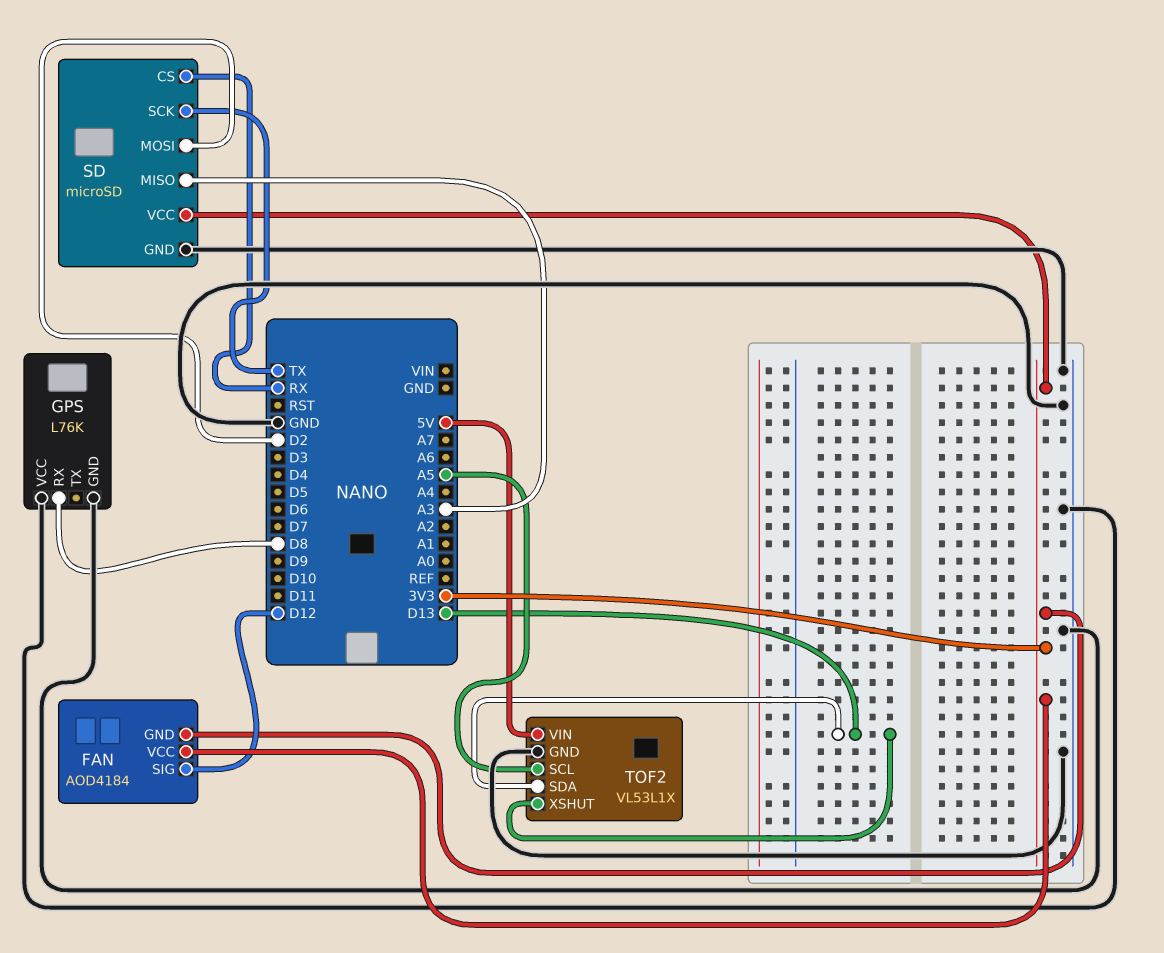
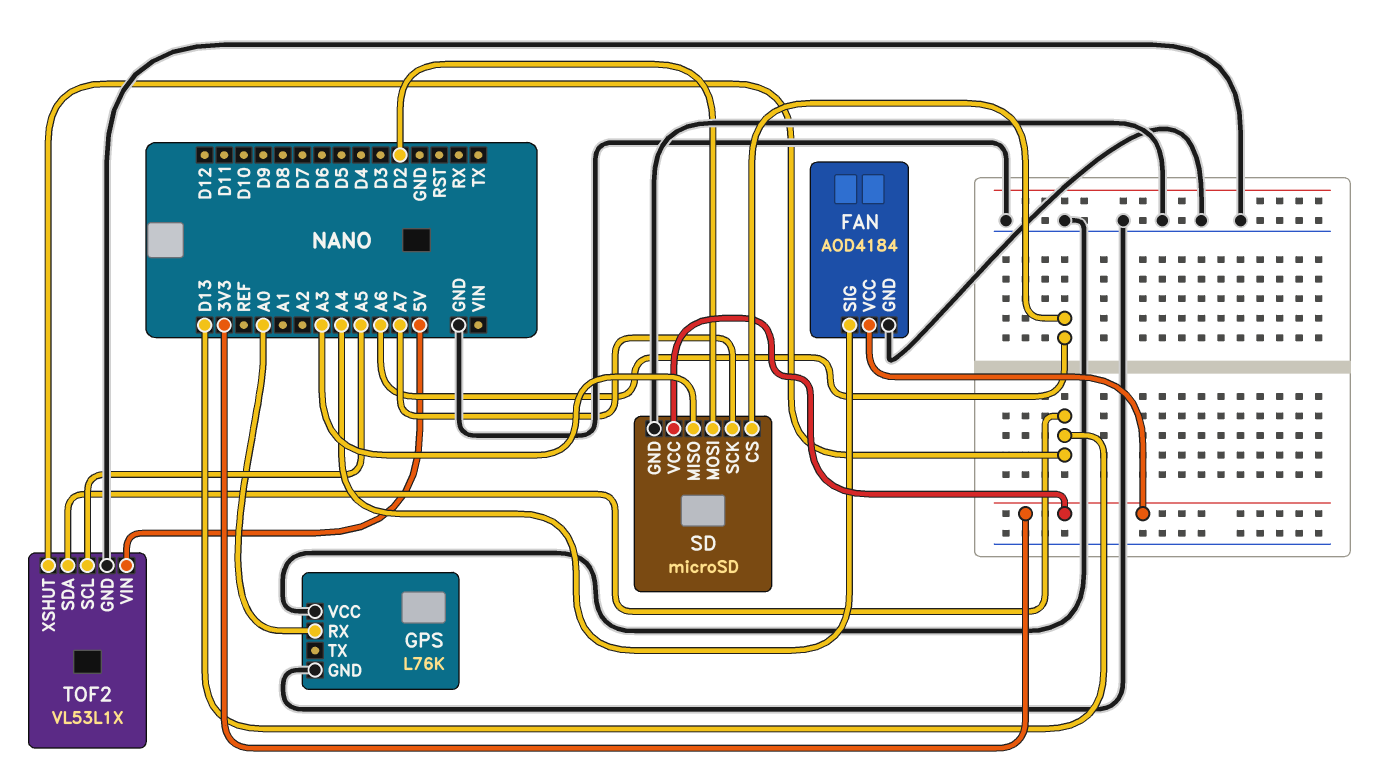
FAN pin GND: 3V3 -> GND
FAN pin SIG: D12 -> A4
GPS pin RX: D8 -> A0
SD pin CS: RX -> A6
SD pin SCK: TX -> A7

